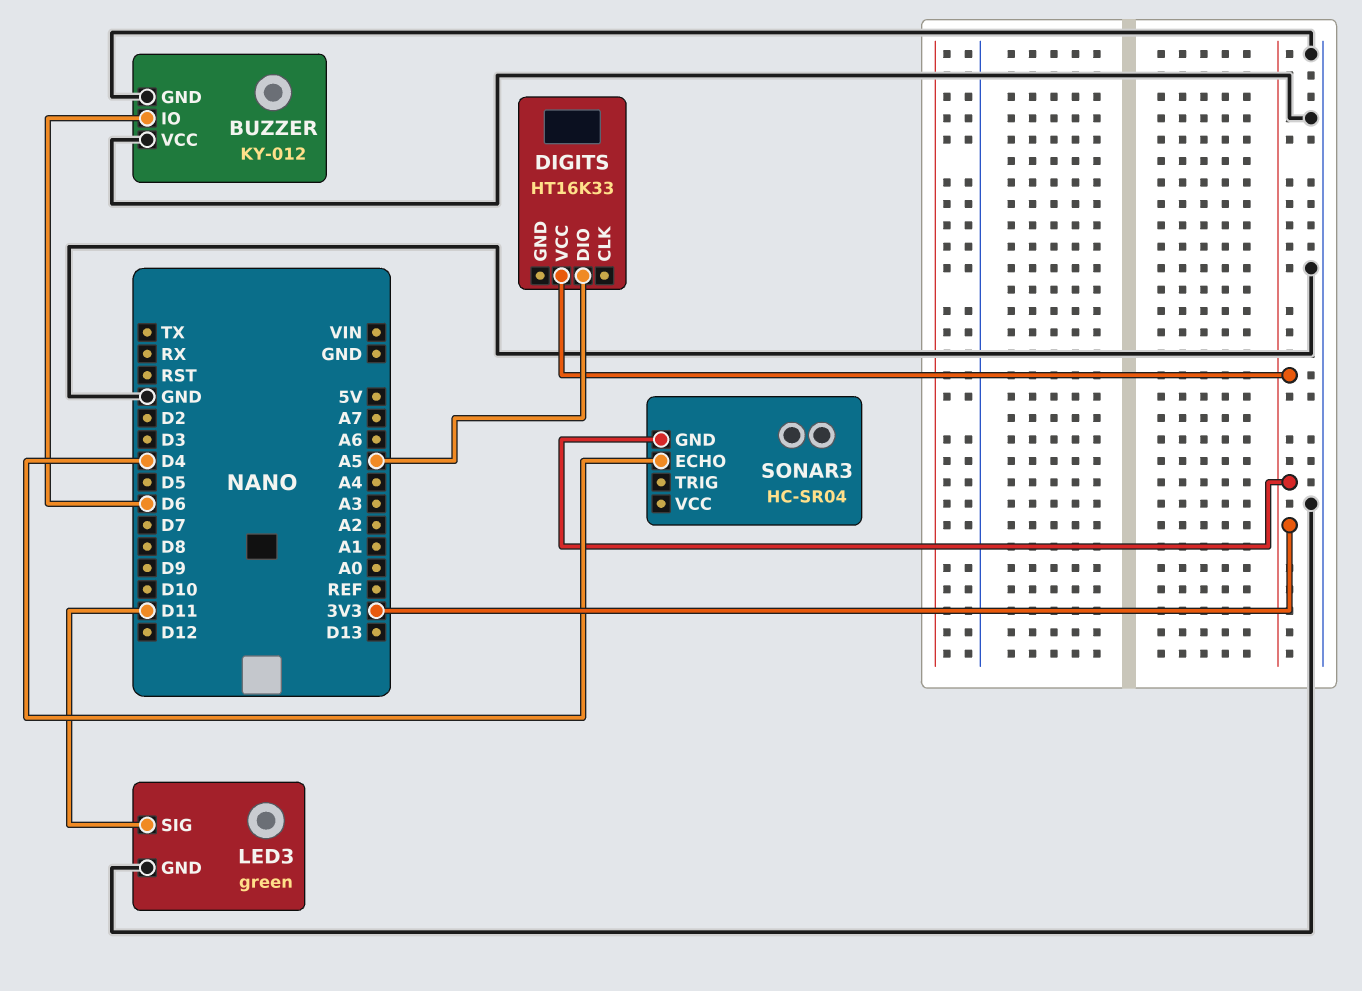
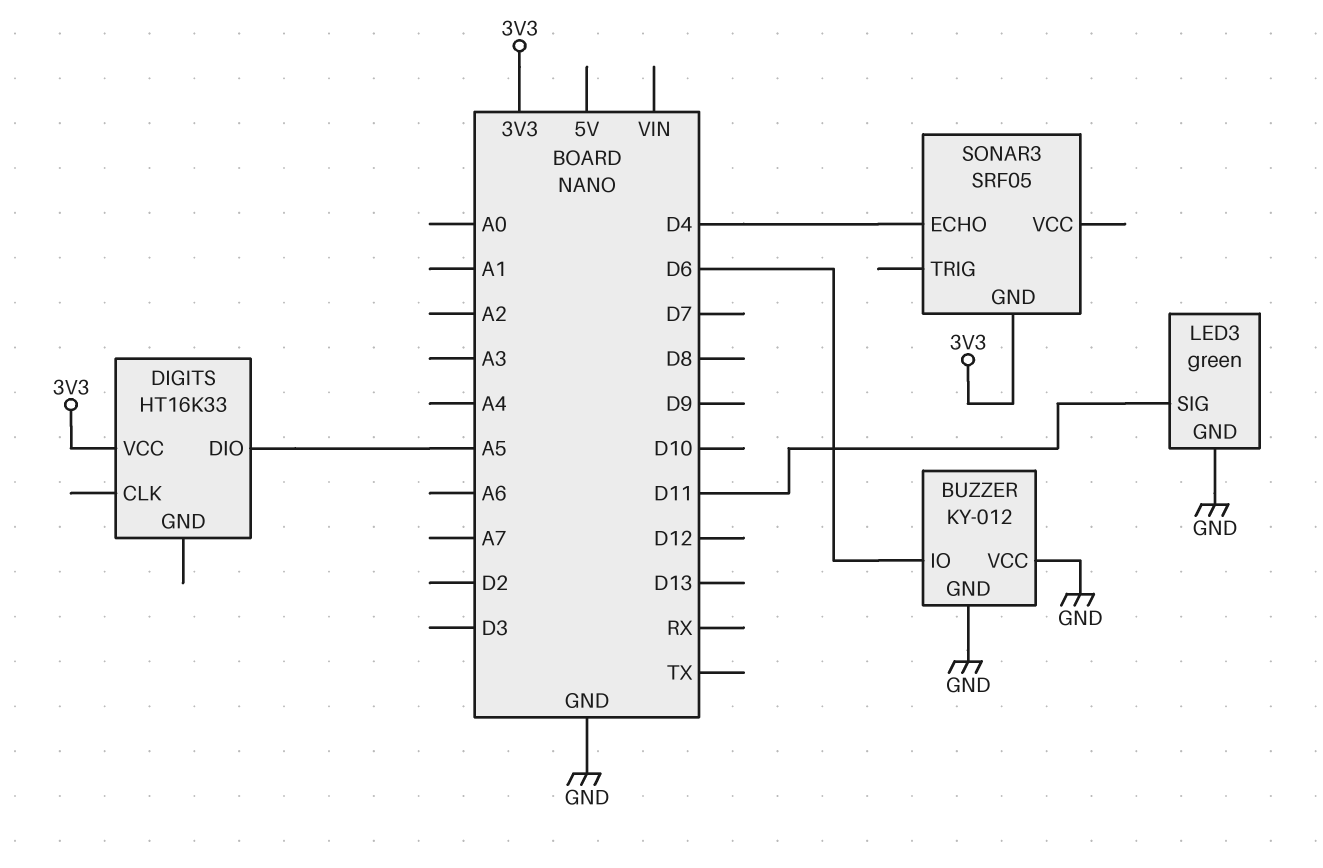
SONAR3: HC-SR04 -> SRF05

